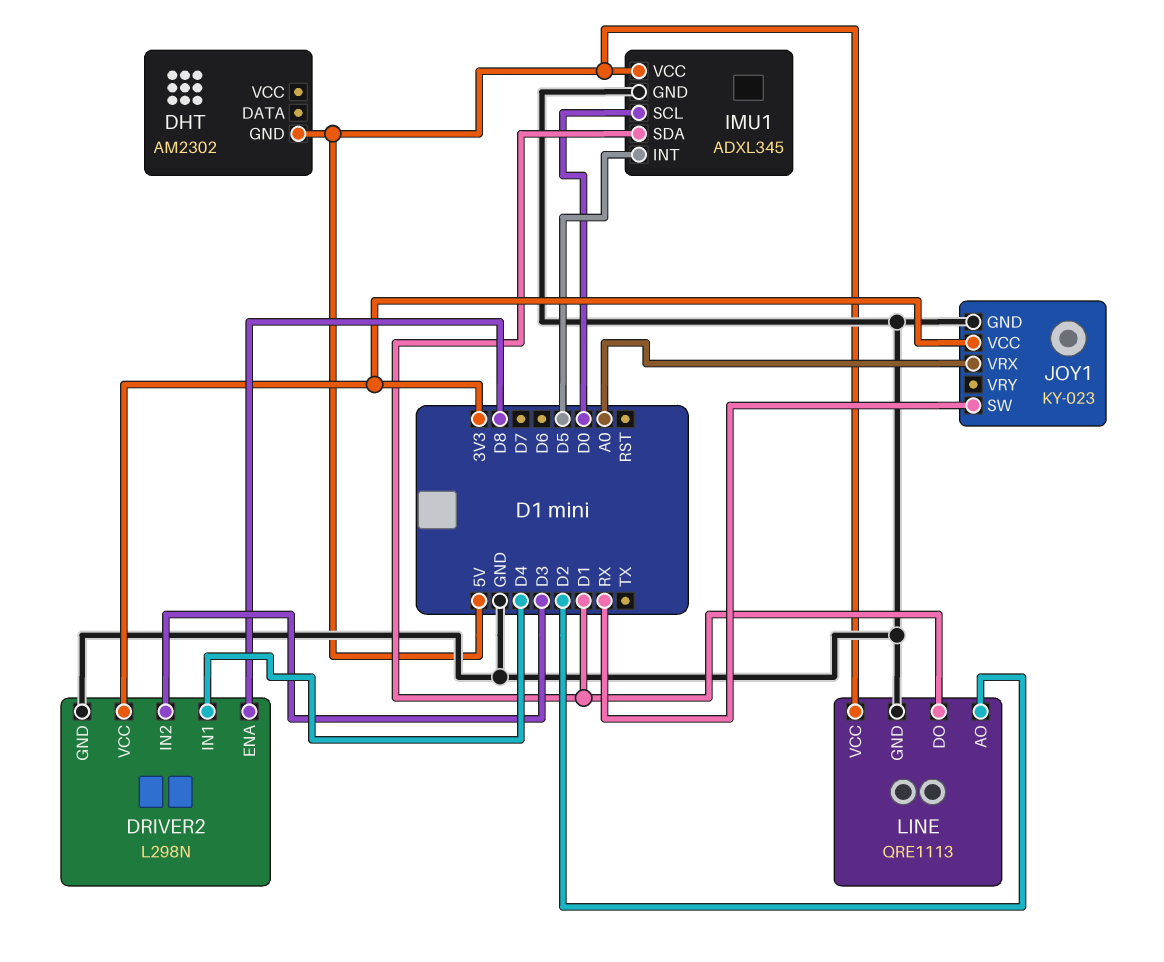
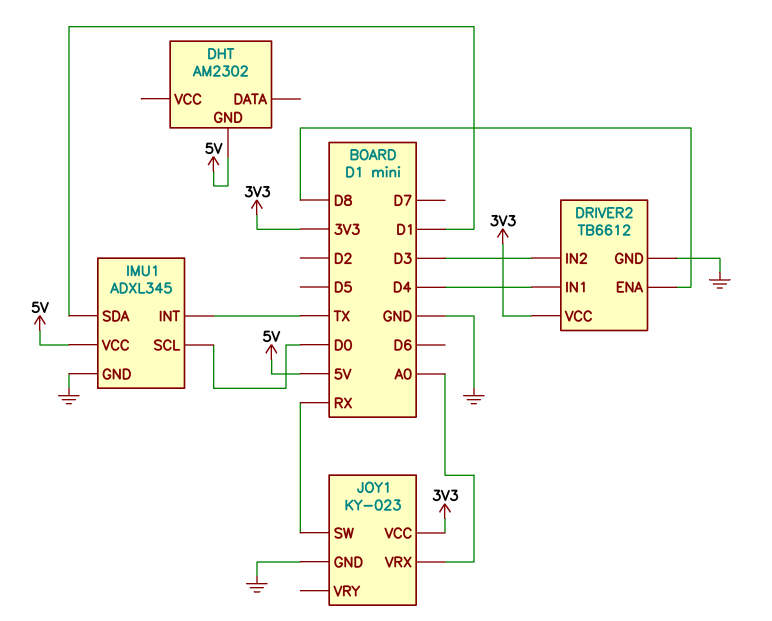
DRIVER2: L298N -> TB6612
IMU1 pin INT: D5 -> TX
LINE: QRE1113 -> none
LINE pin AO: D2 -> none
LINE pin DO: D1 -> none
LINE pin GND: GND -> none
LINE pin VCC: 5V -> none

